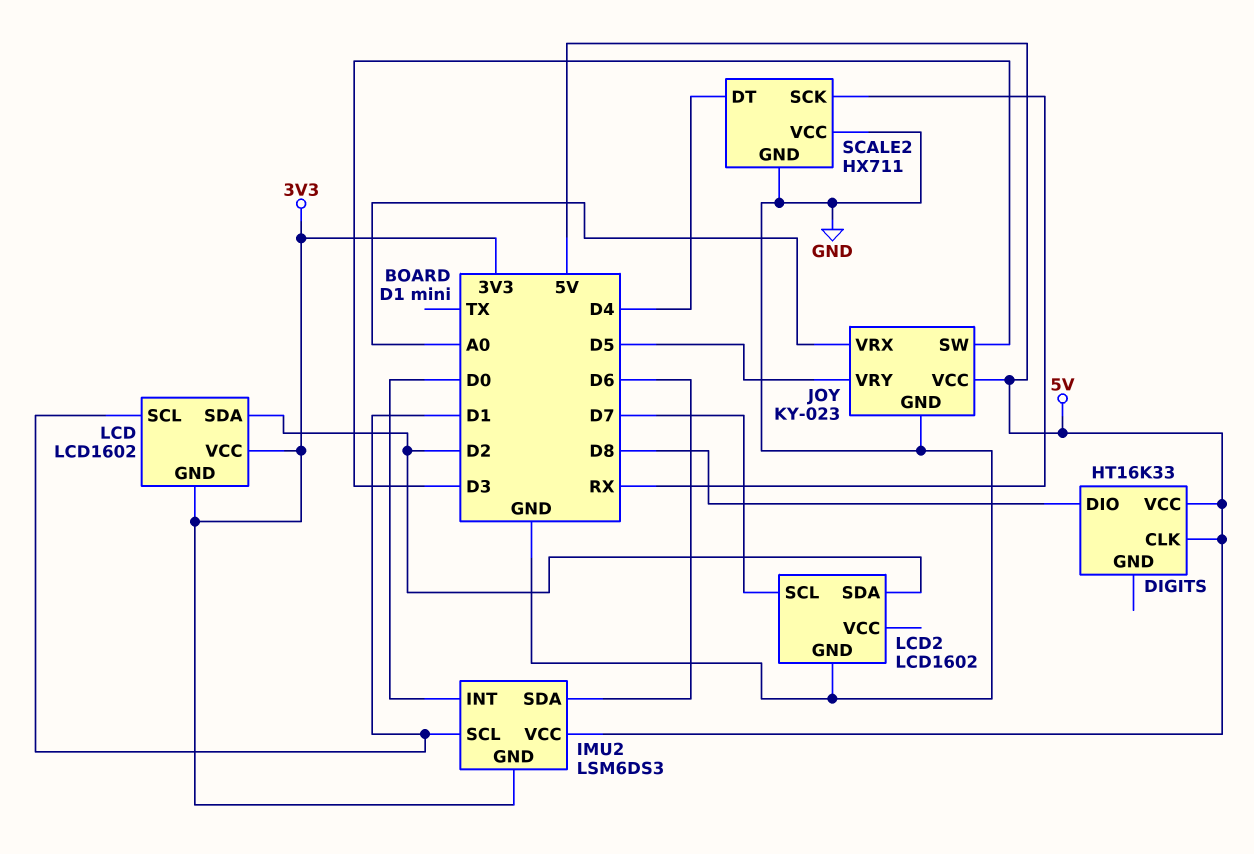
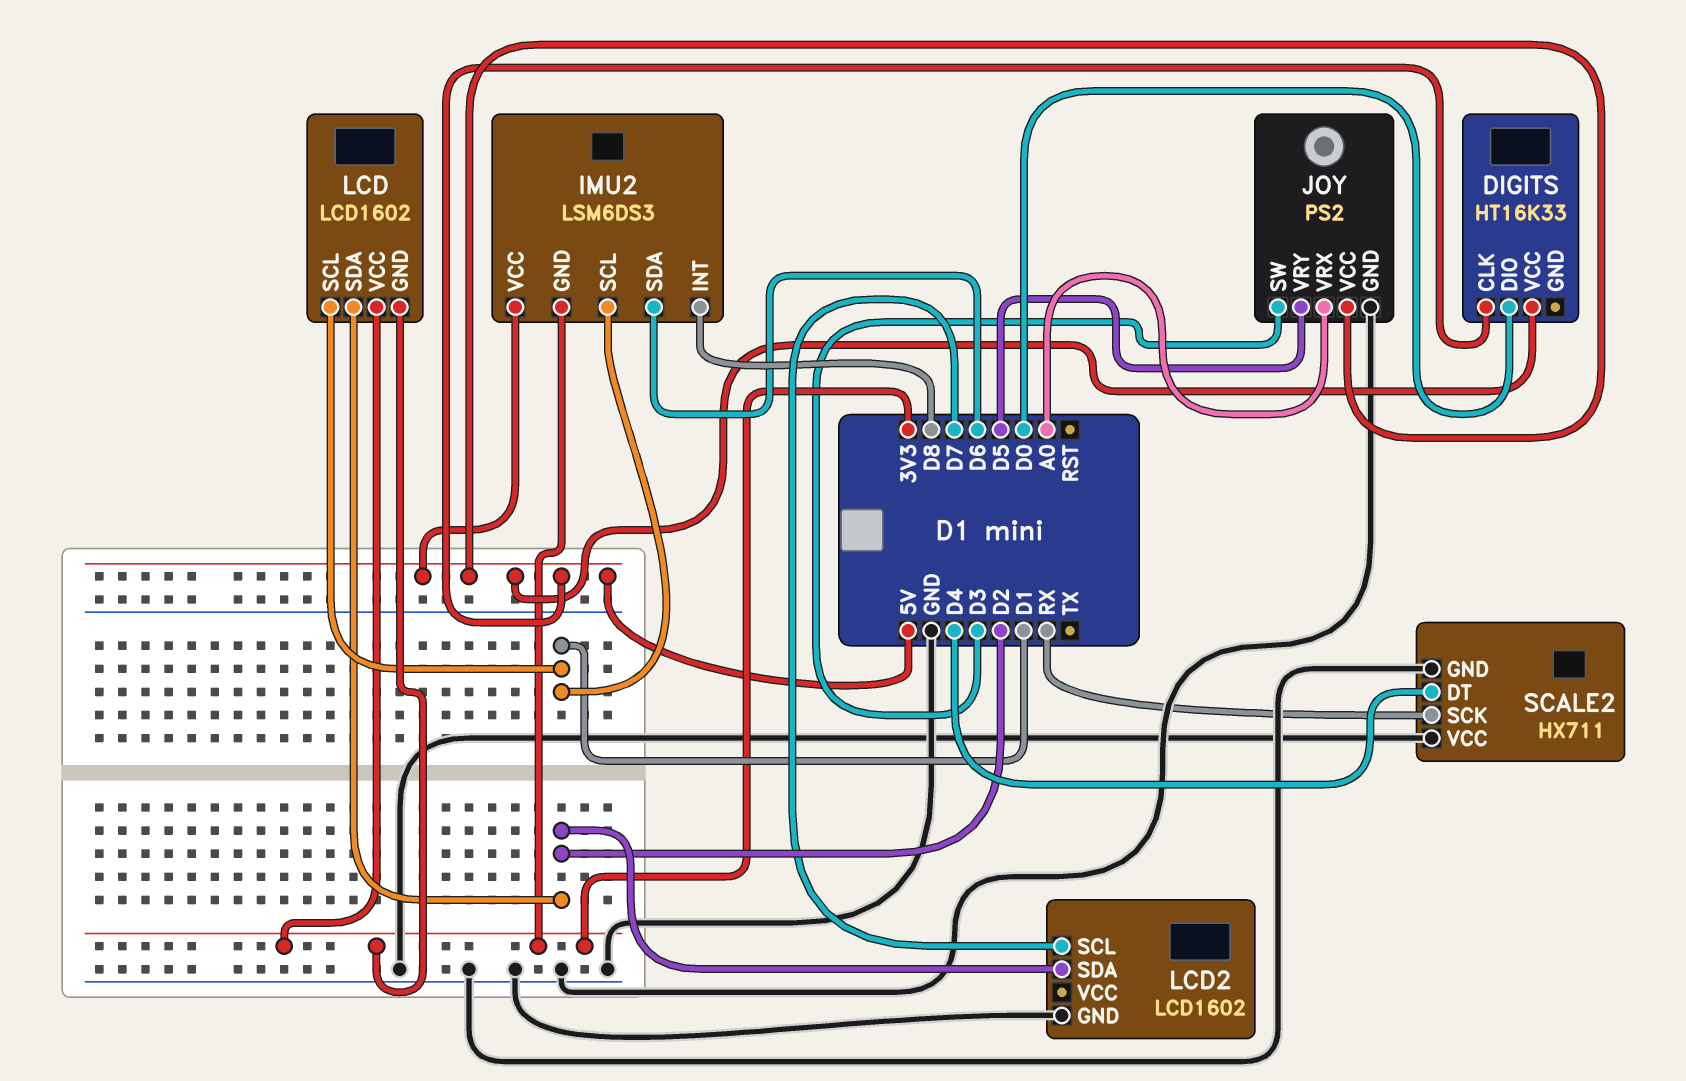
DIGITS pin DIO: D8 -> D0
IMU2 pin INT: D0 -> D8
JOY: KY-023 -> PS2

